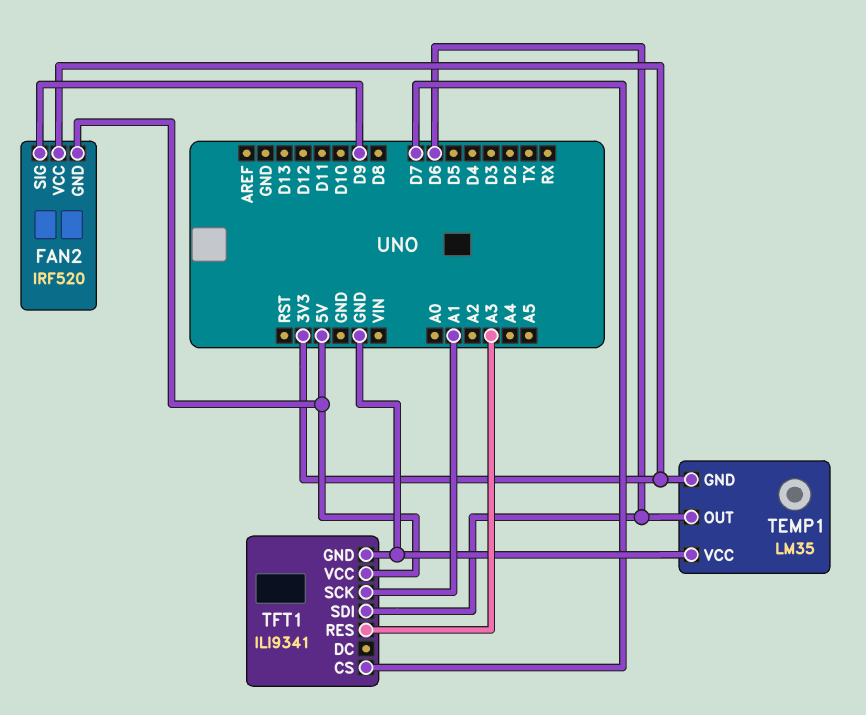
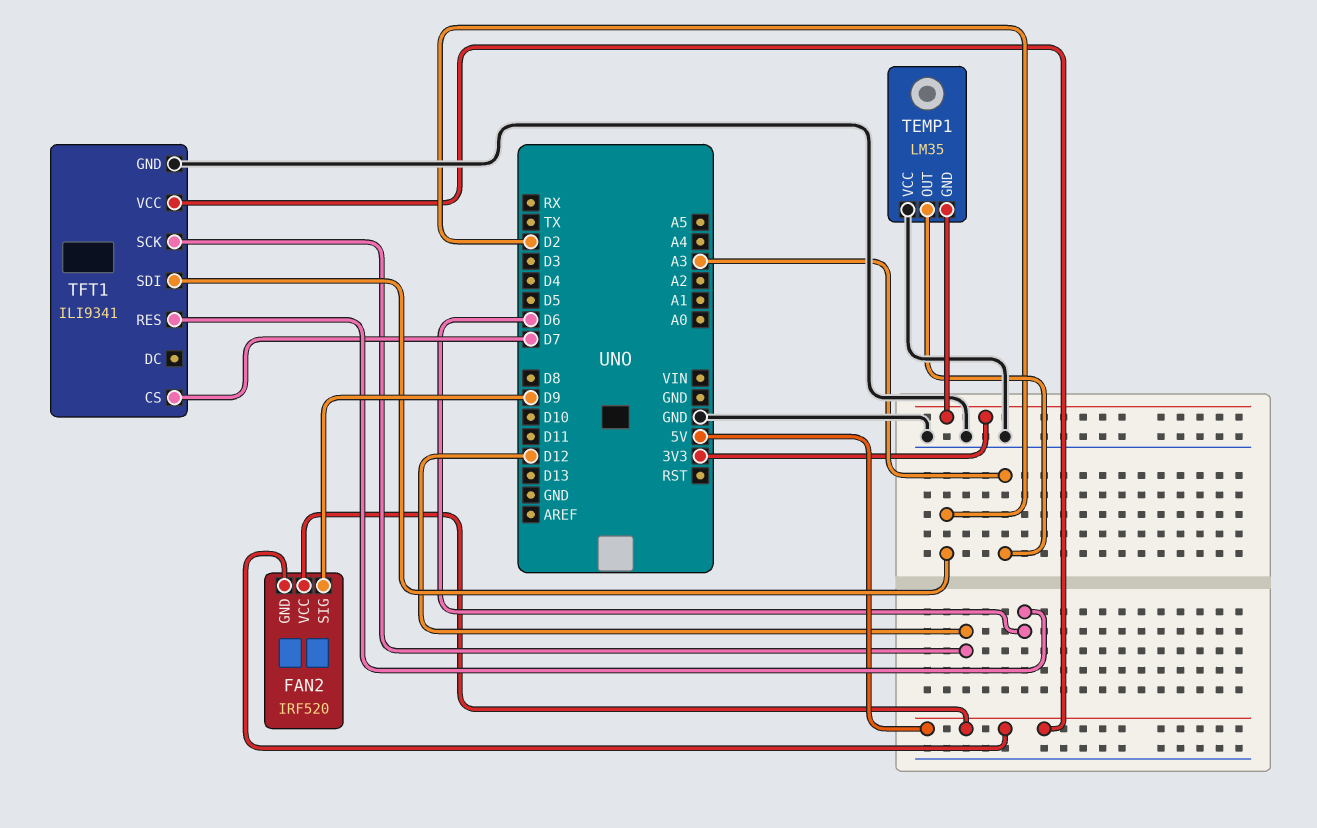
FAN2 pin VCC: 3V3 -> 5V
TEMP1 pin OUT: D6 -> A3
TFT1 pin RES: A3 -> D6
TFT1 pin SCK: A1 -> D12
TFT1 pin SDI: D6 -> D2

